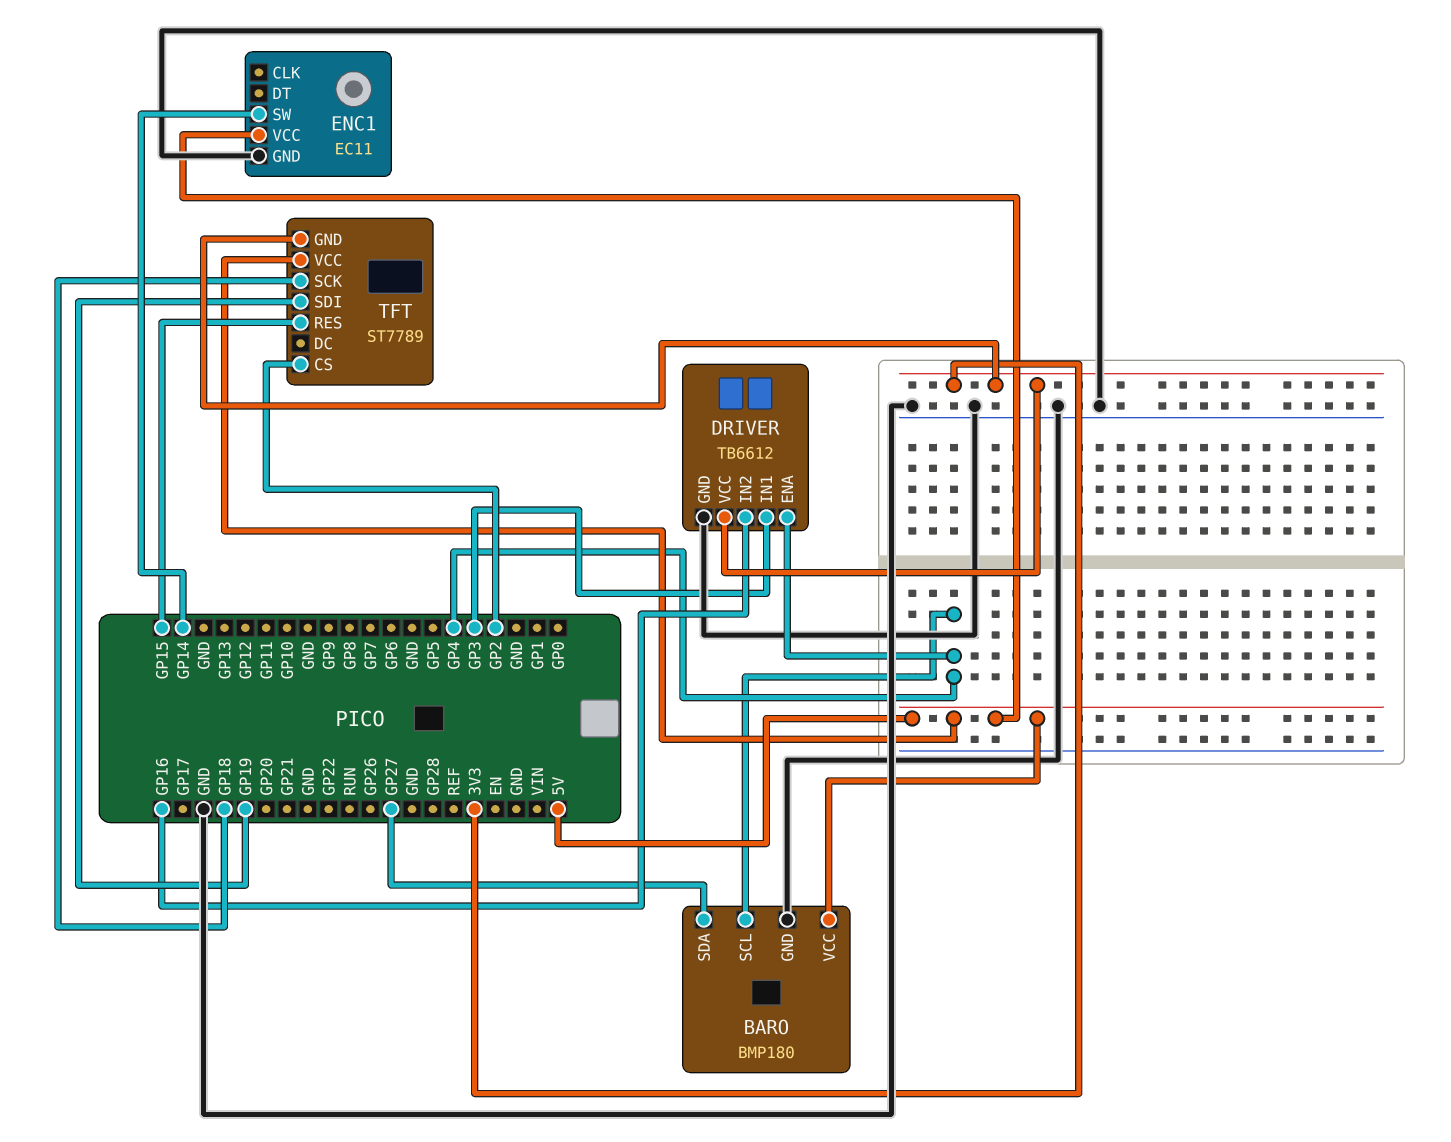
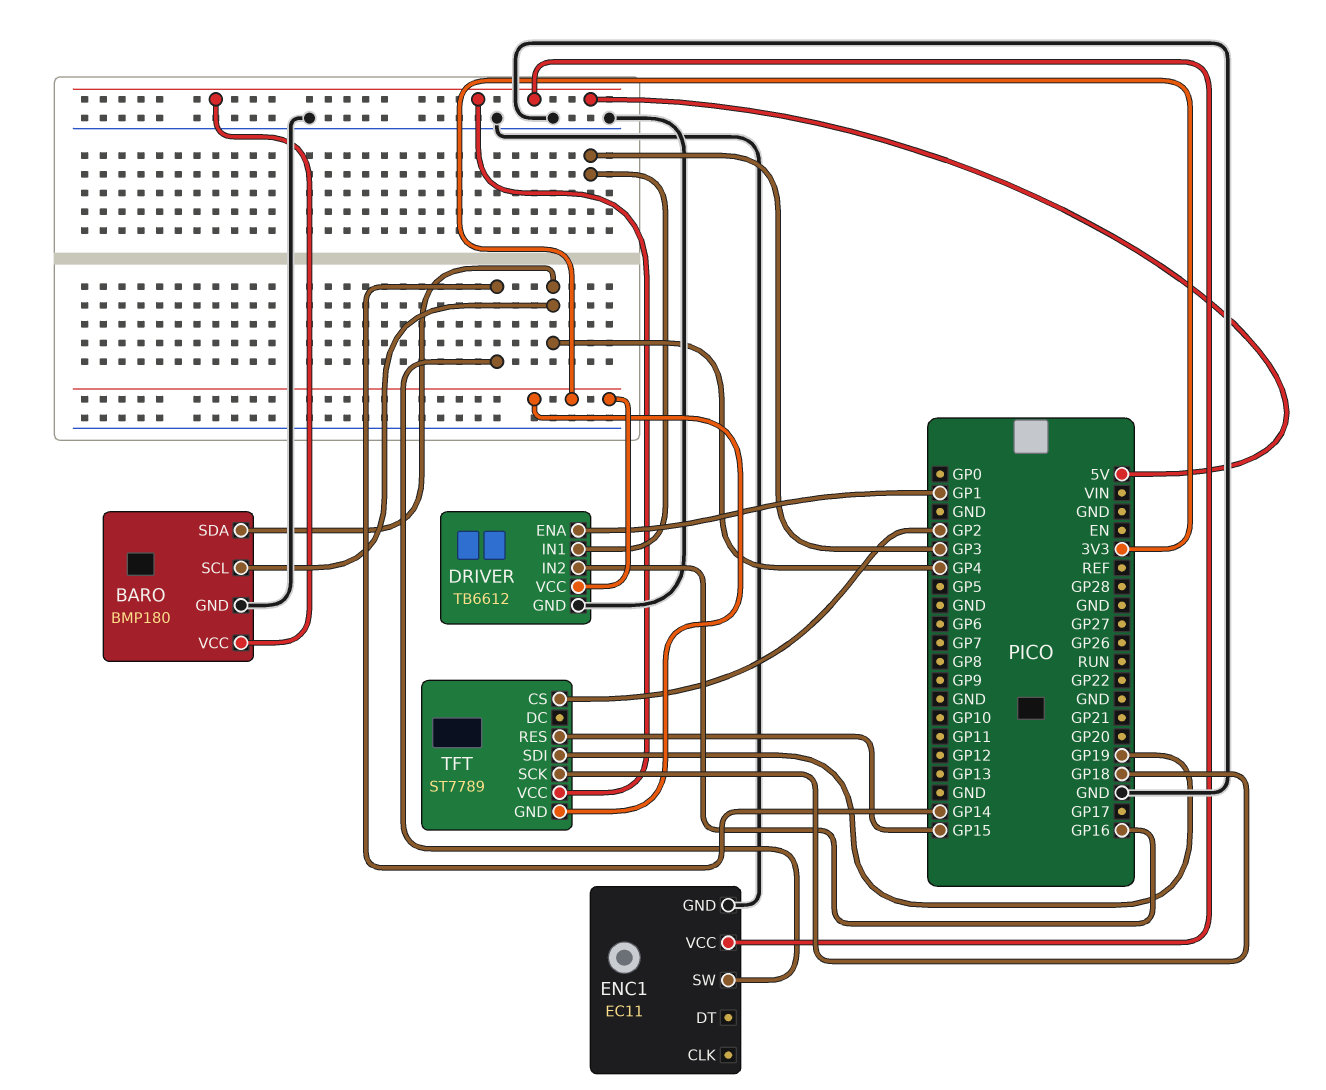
BARO pin SDA: GP27 -> GP4
DRIVER pin ENA: GP4 -> GP1

